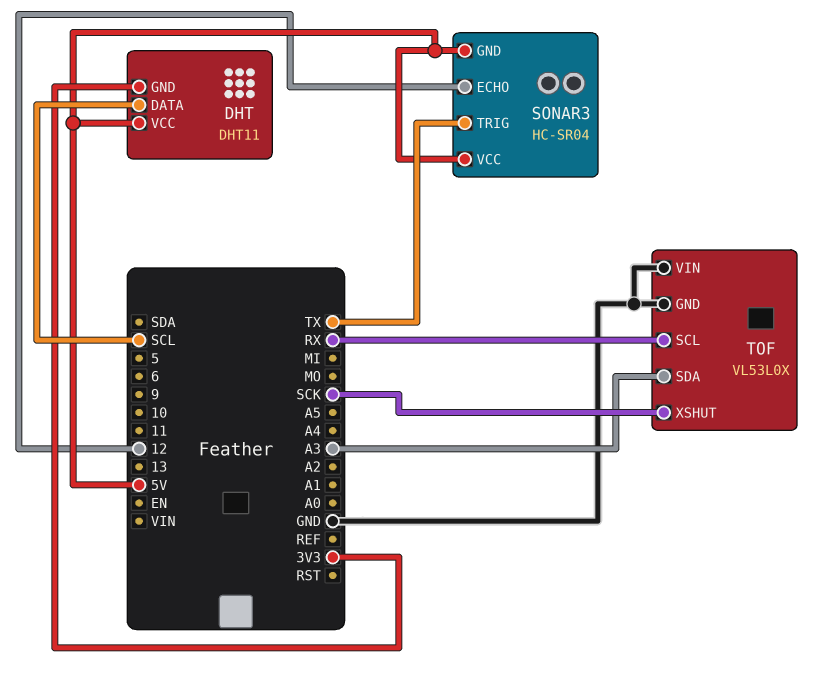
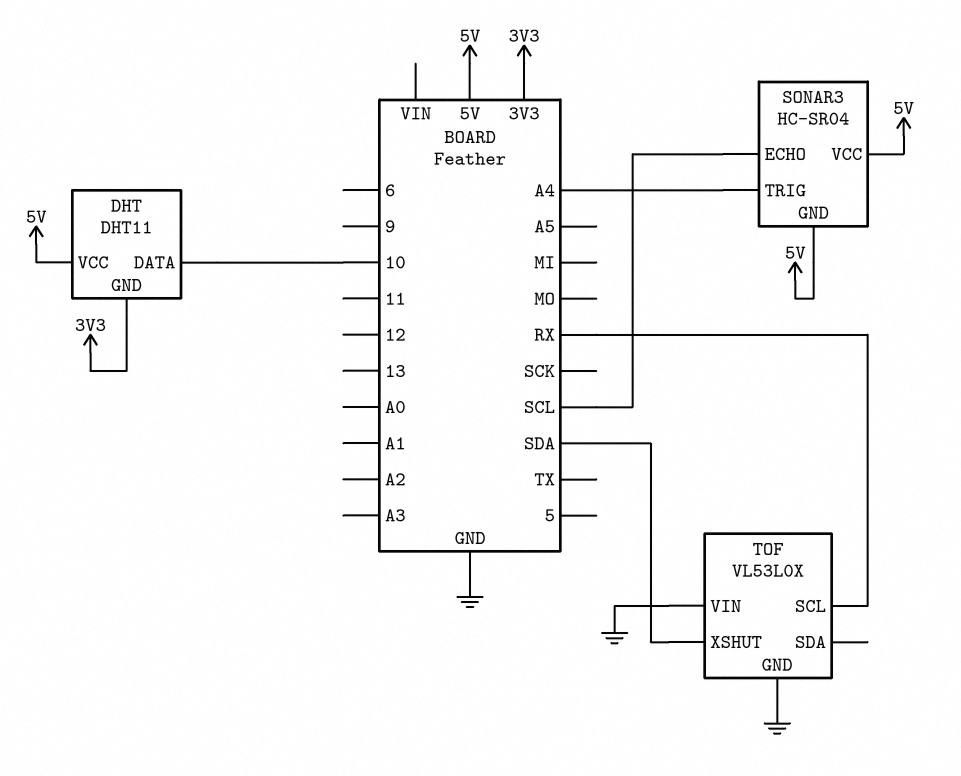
DHT pin DATA: SCL -> 10
SONAR3 pin ECHO: 12 -> SCL
SONAR3 pin TRIG: TX -> A4
TOF pin SDA: A3 -> none
TOF pin XSHUT: SCK -> SDA

